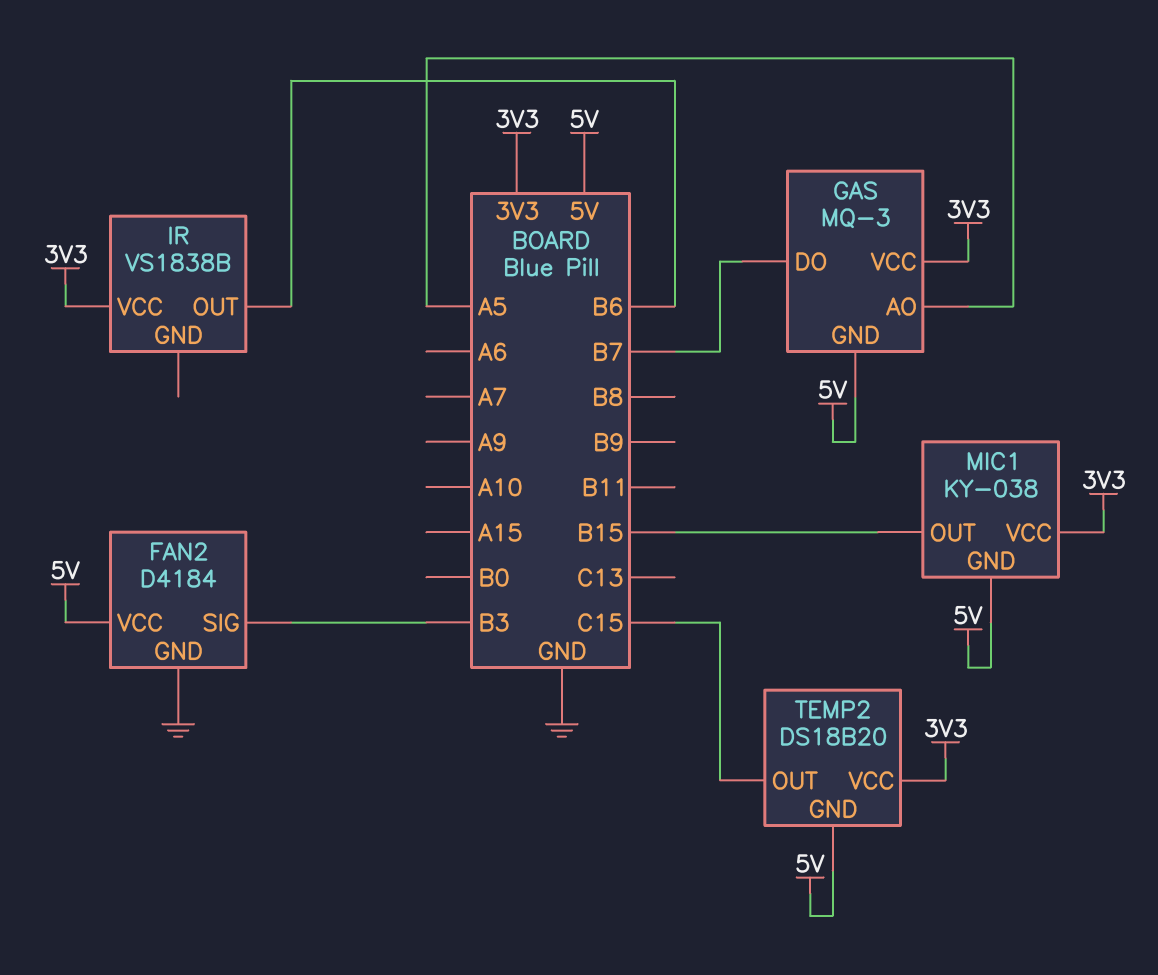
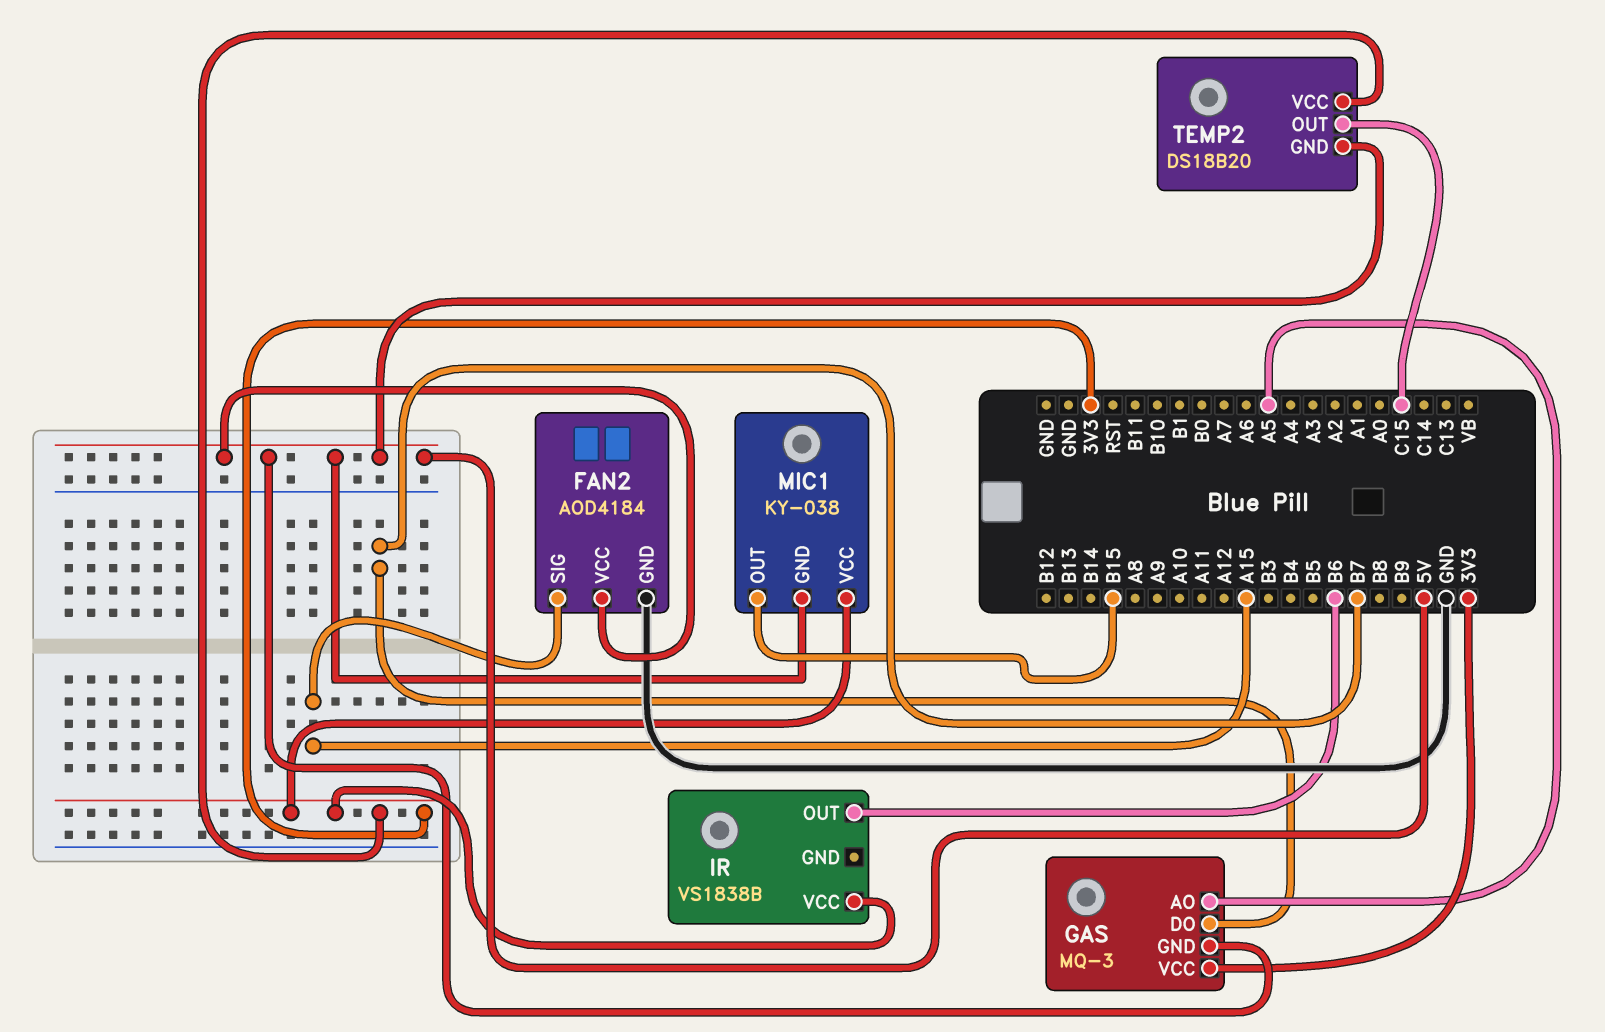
FAN2: D4184 -> AOD4184
FAN2 pin SIG: B3 -> A15

